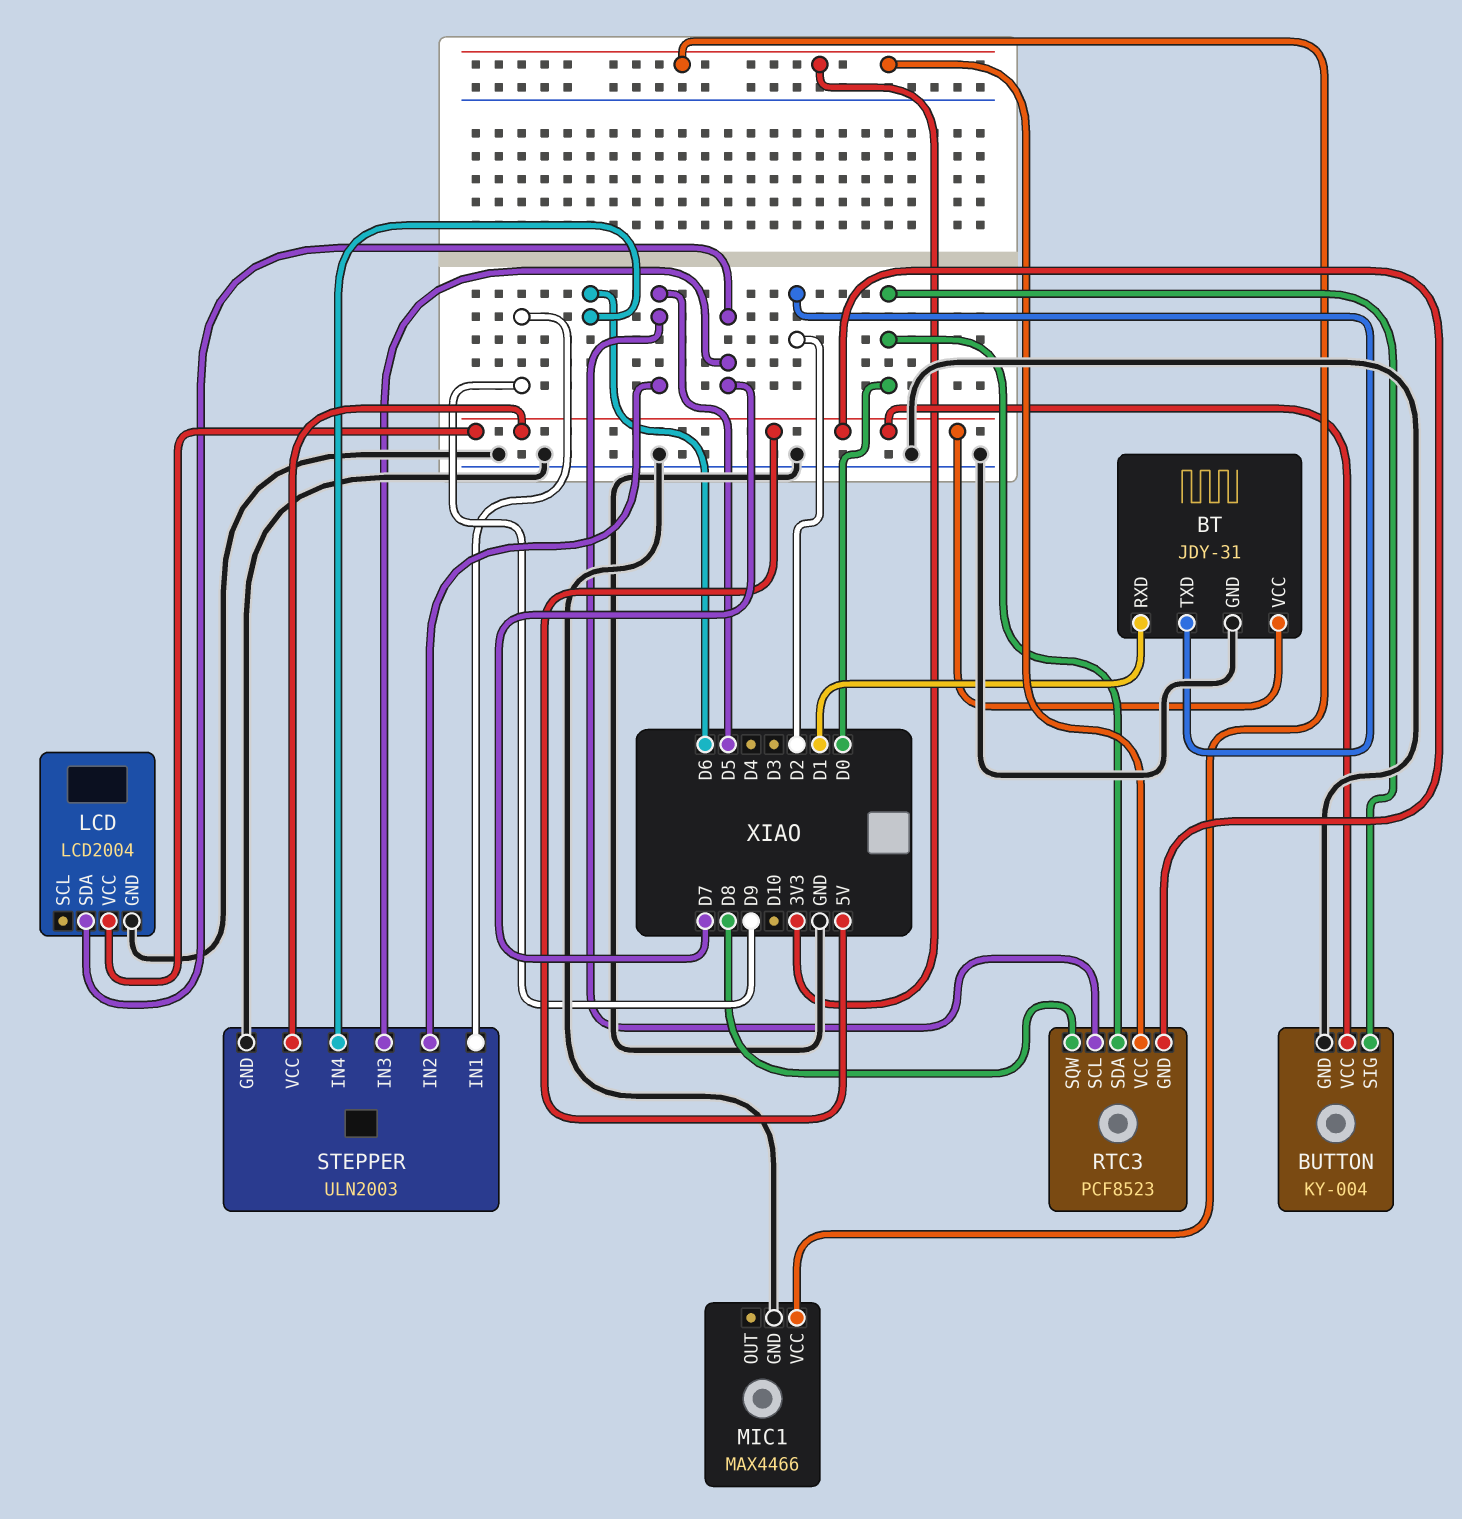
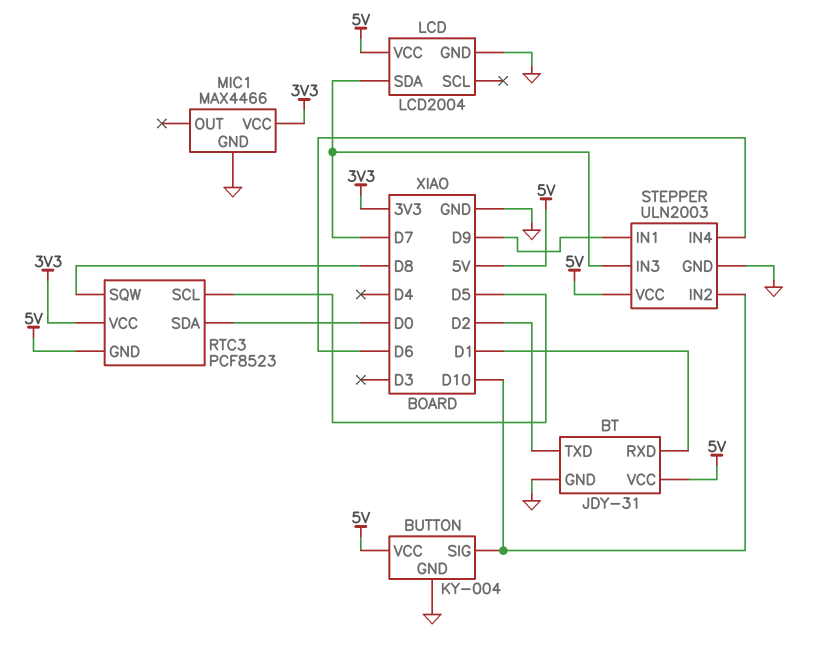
BUTTON pin SIG: D0 -> D10
STEPPER pin IN2: D5 -> D10

